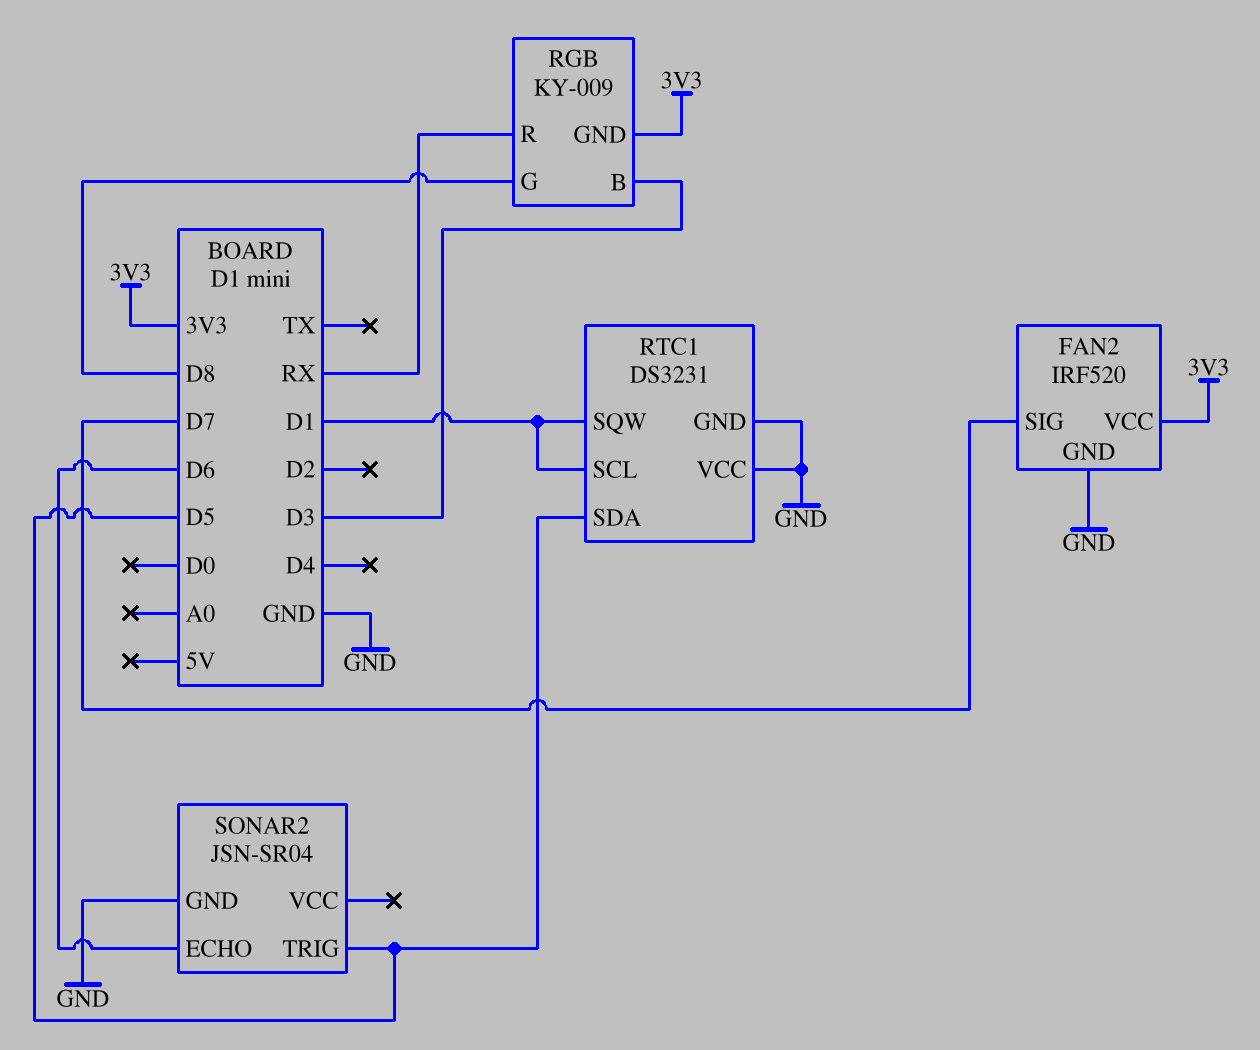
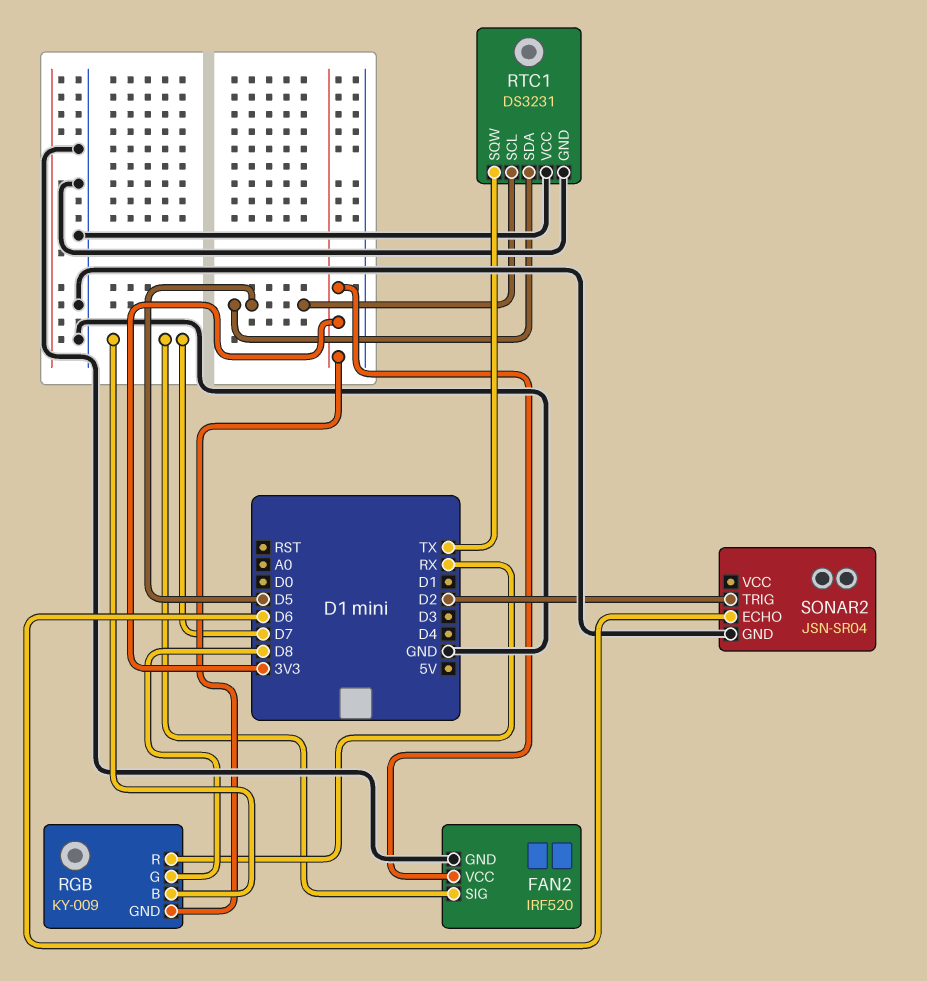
RGB pin B: D3 -> D7
RTC1 pin SCL: D1 -> D5
RTC1 pin SQW: D1 -> TX
SONAR2 pin TRIG: D5 -> D2

